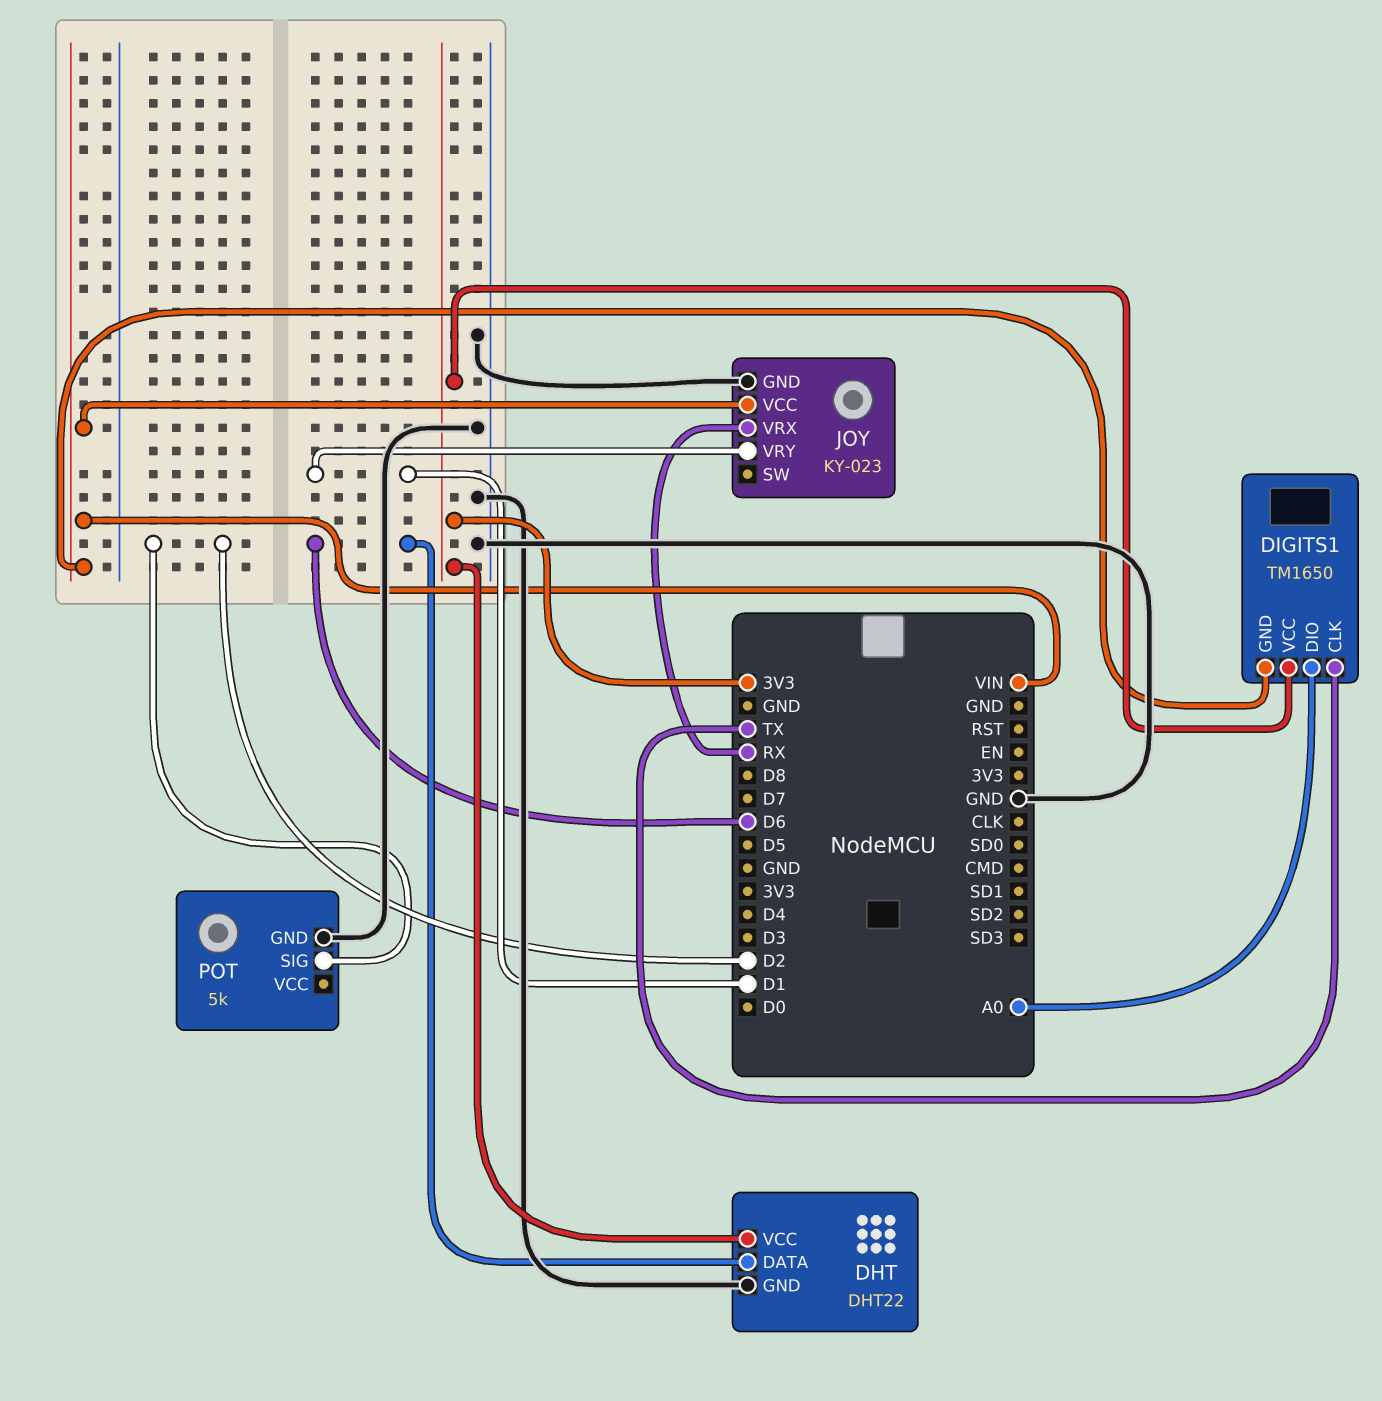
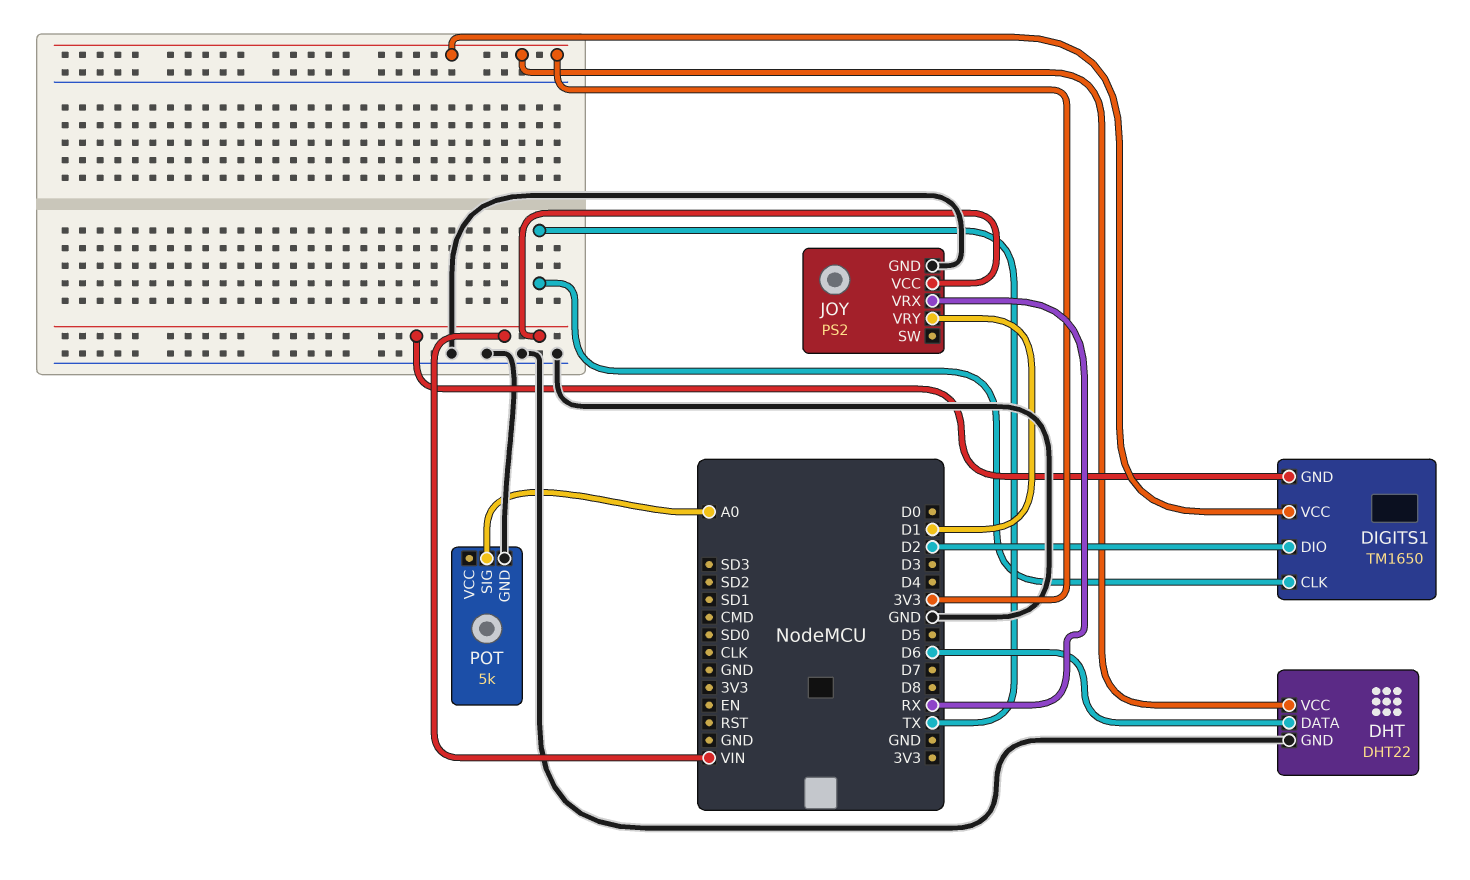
DIGITS1 pin DIO: A0 -> D2
JOY: KY-023 -> PS2
POT pin SIG: D2 -> A0

